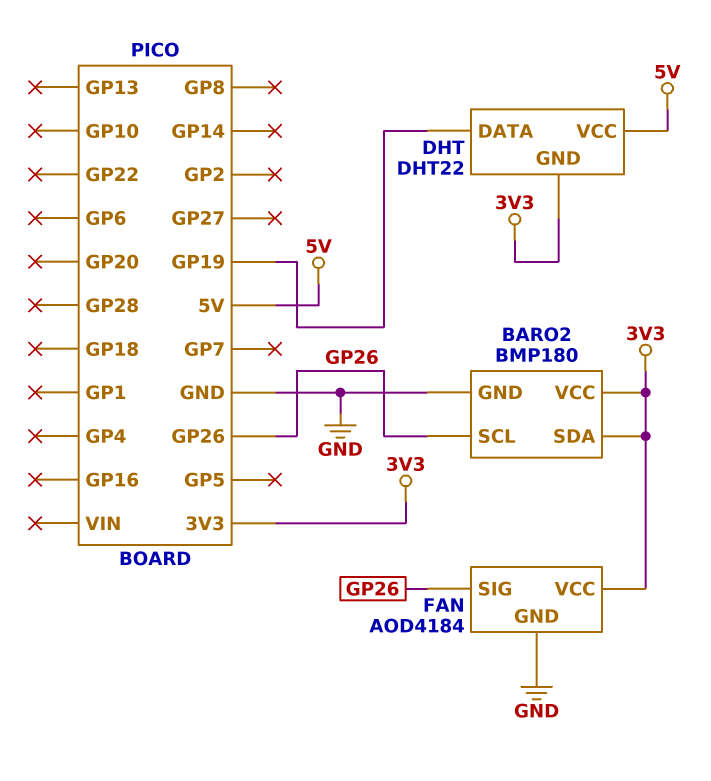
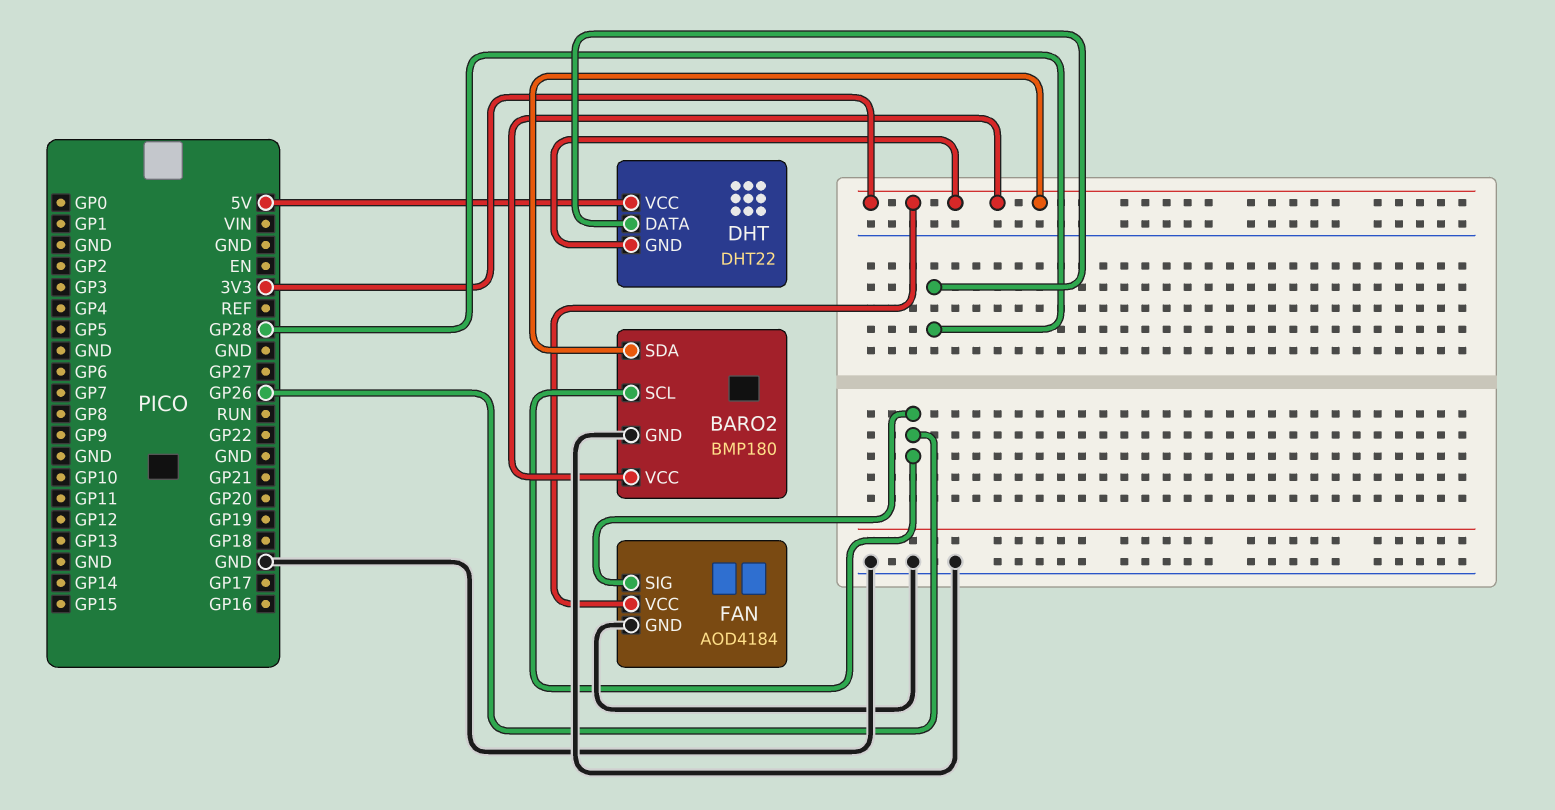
DHT pin DATA: GP19 -> GP28

